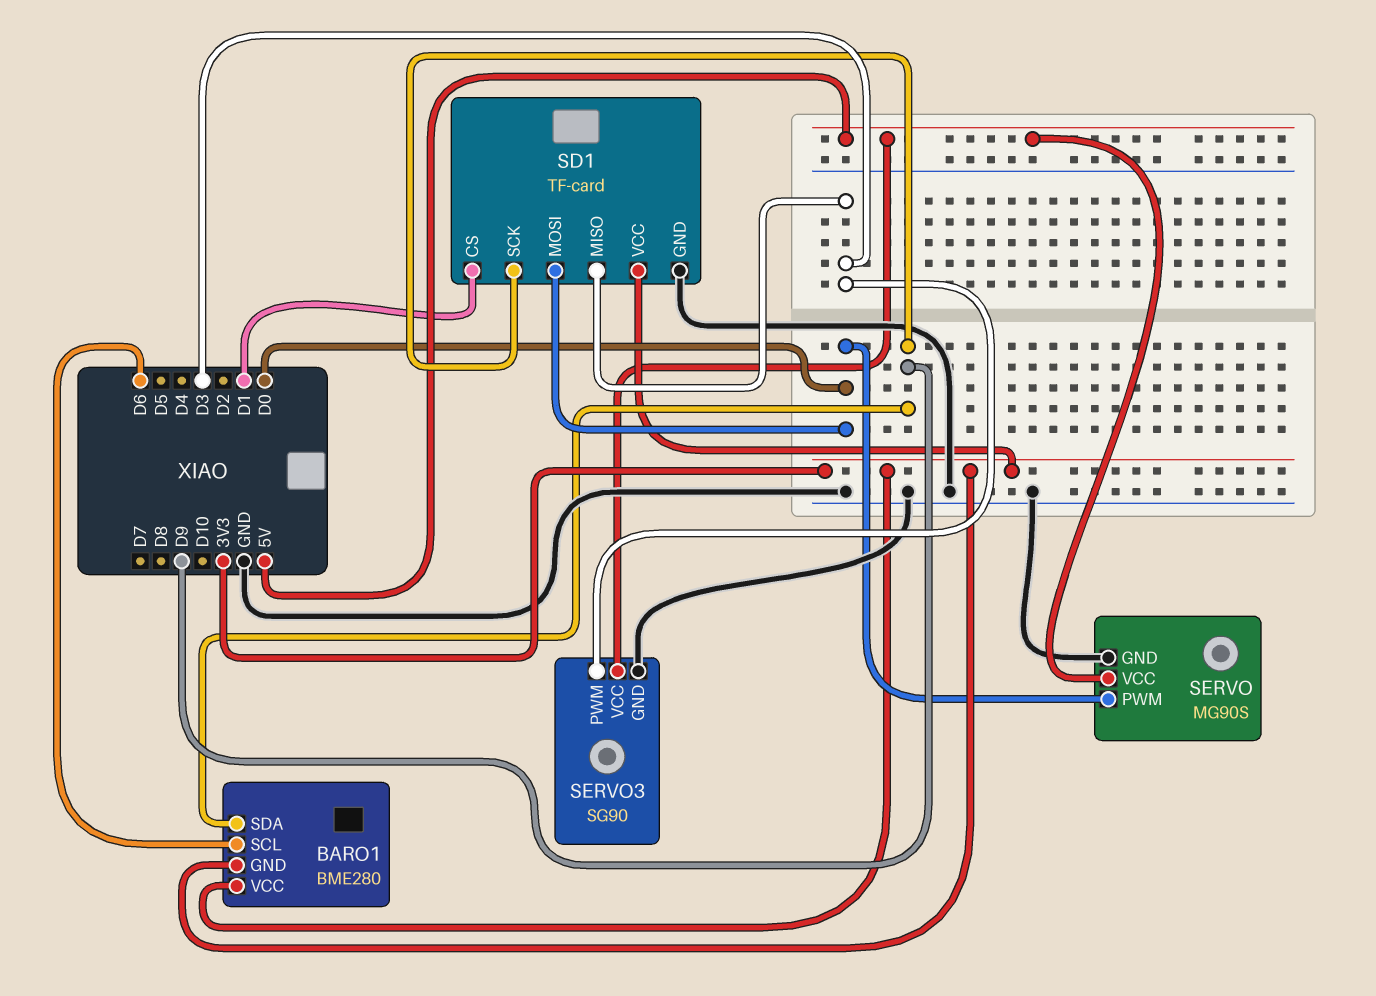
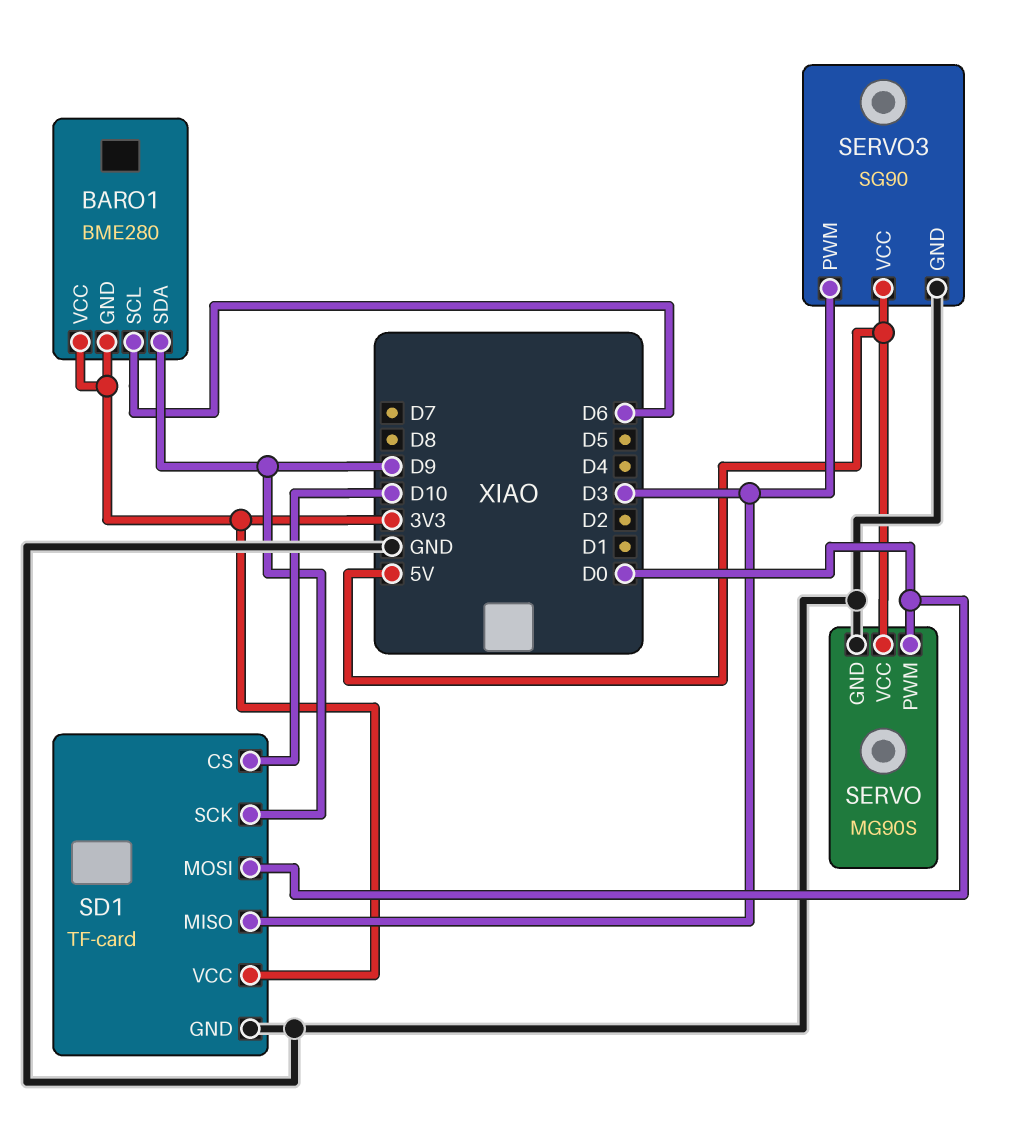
SD1 pin CS: D1 -> D10

